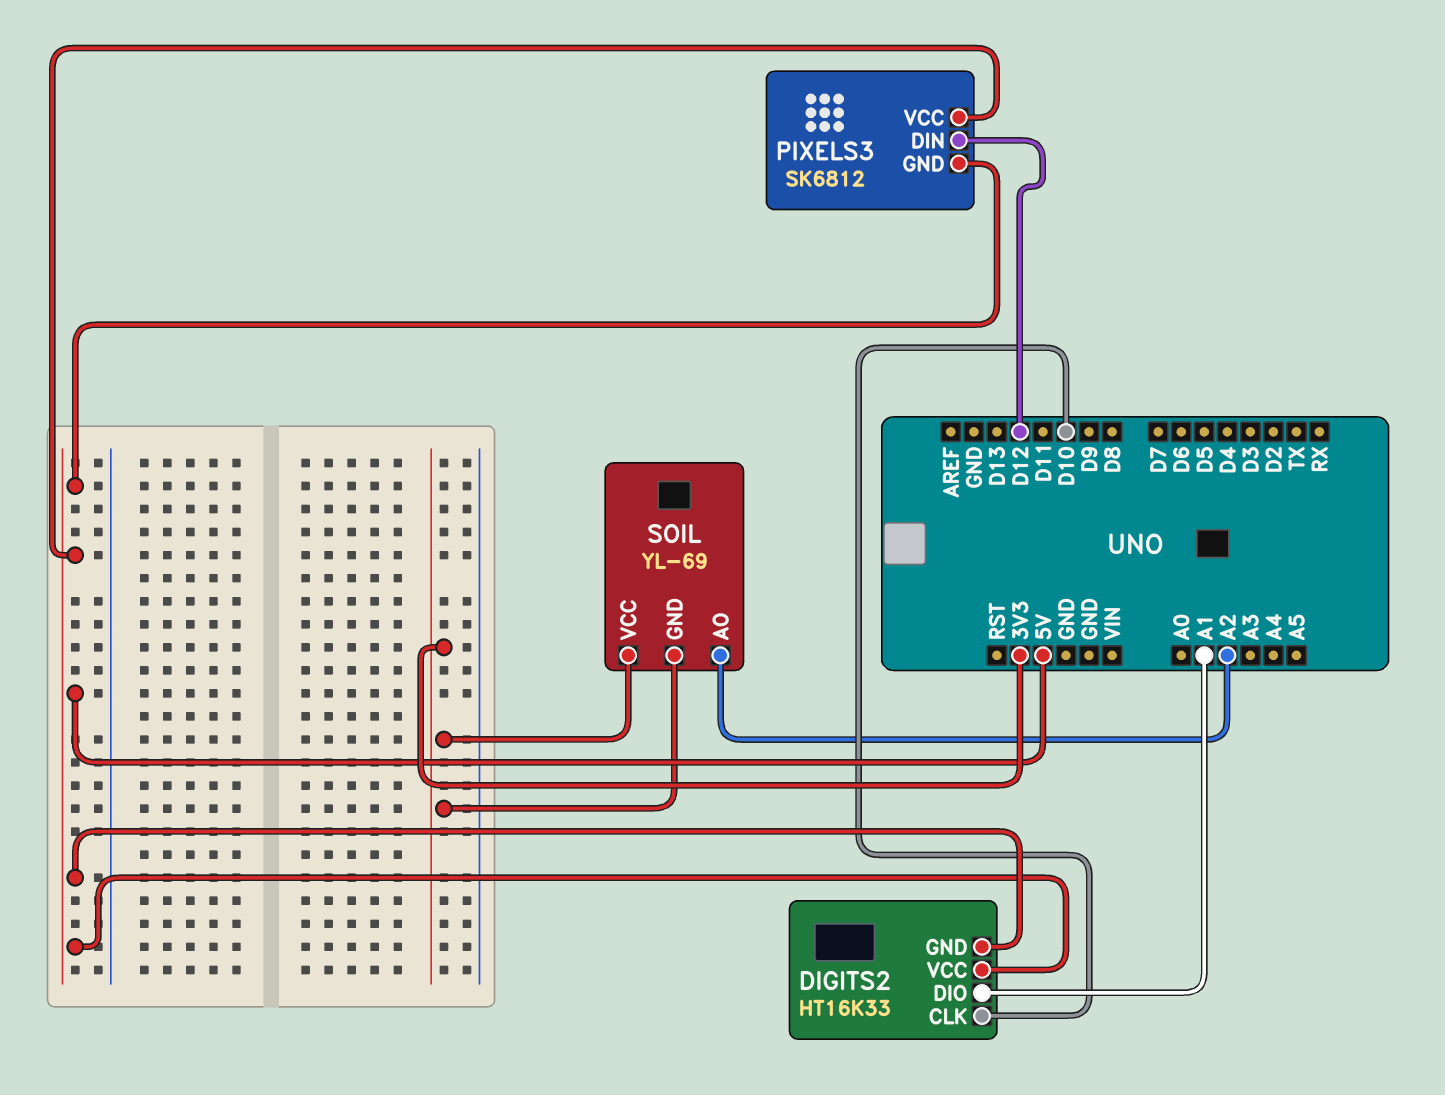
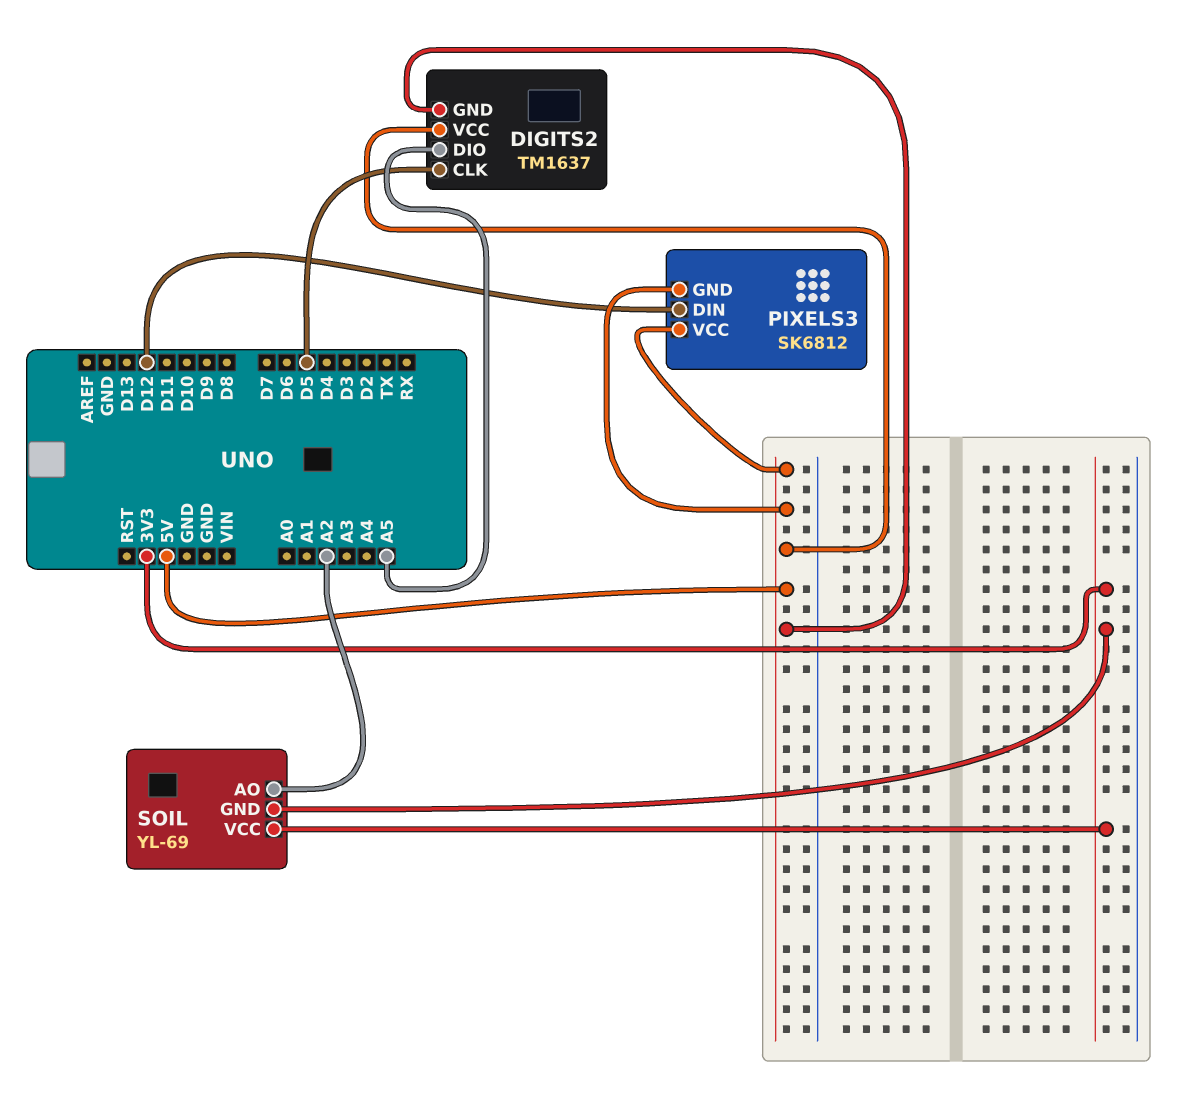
DIGITS2: HT16K33 -> TM1637
DIGITS2 pin CLK: D10 -> D5
DIGITS2 pin DIO: A1 -> A5

